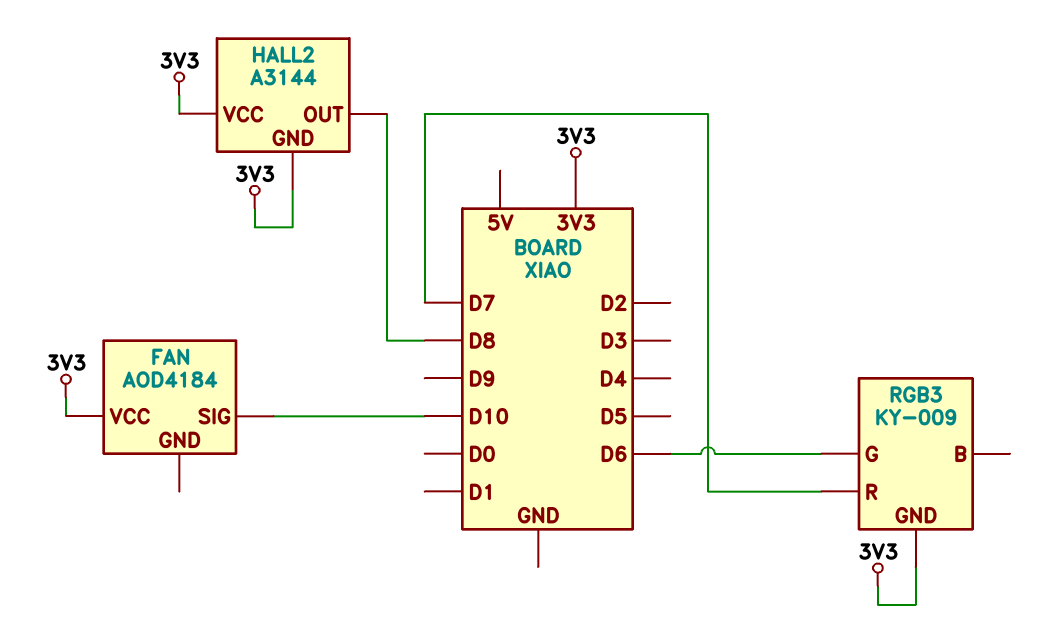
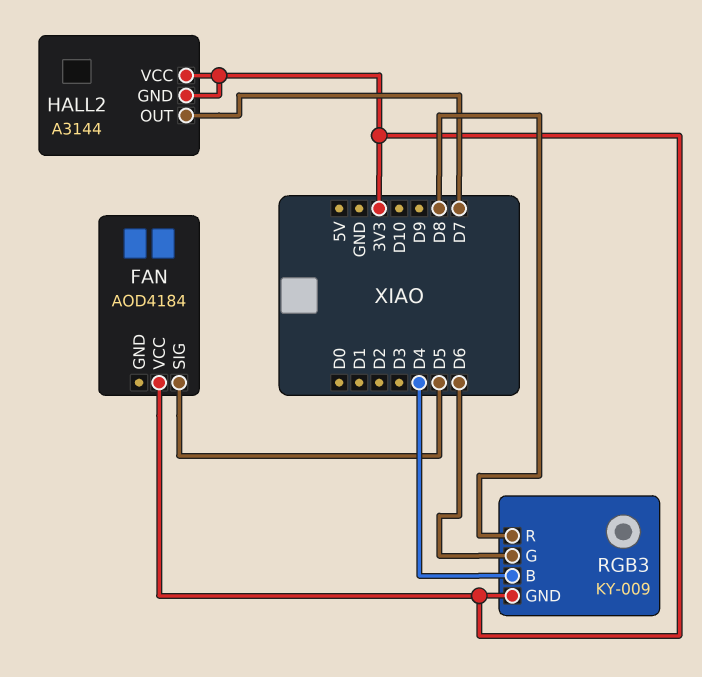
FAN pin SIG: D10 -> D5
HALL2 pin OUT: D8 -> D7
RGB3 pin B: none -> D4
RGB3 pin R: D7 -> D8

